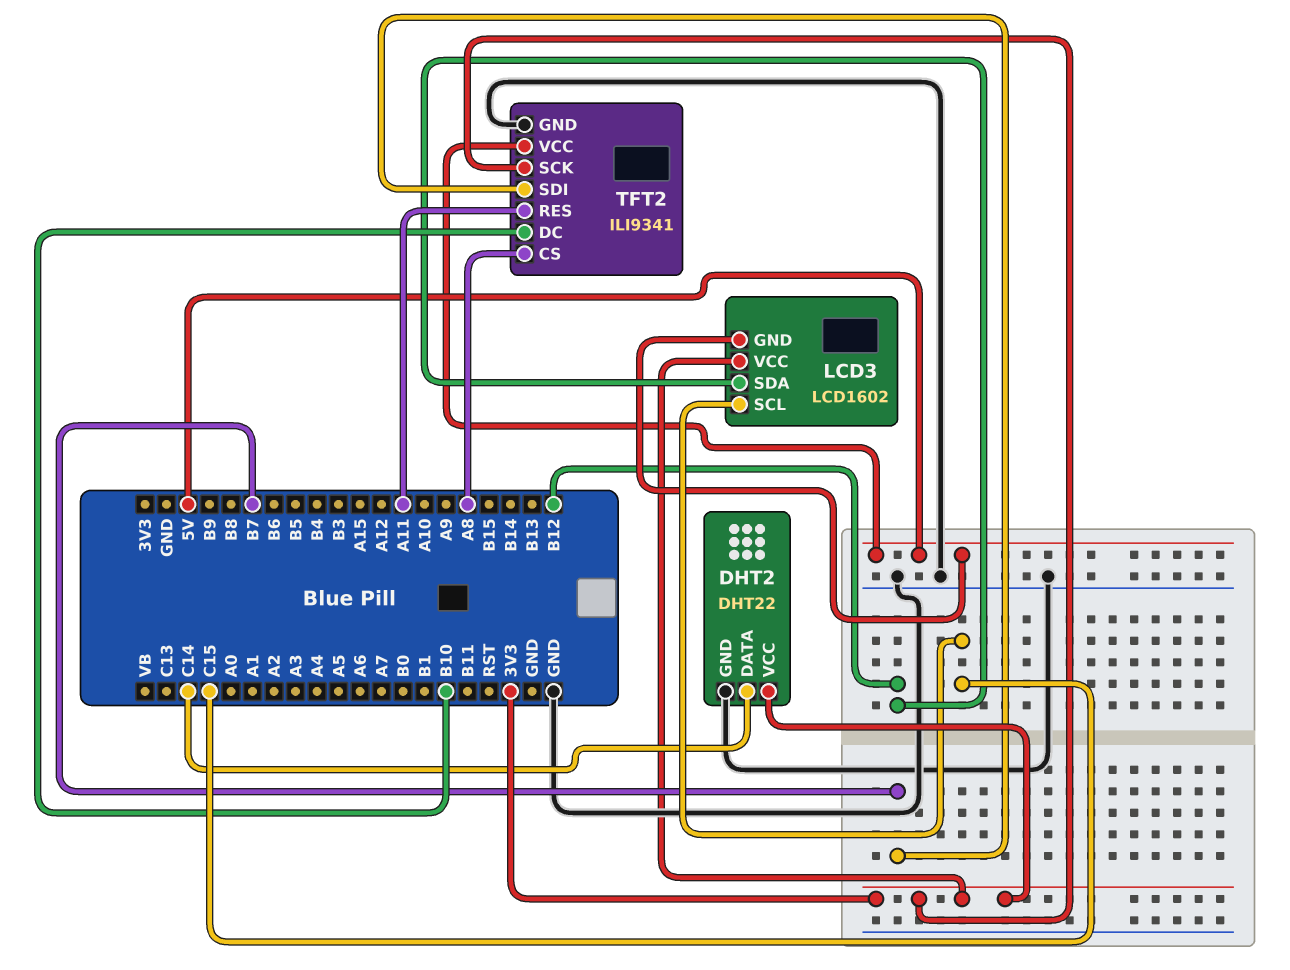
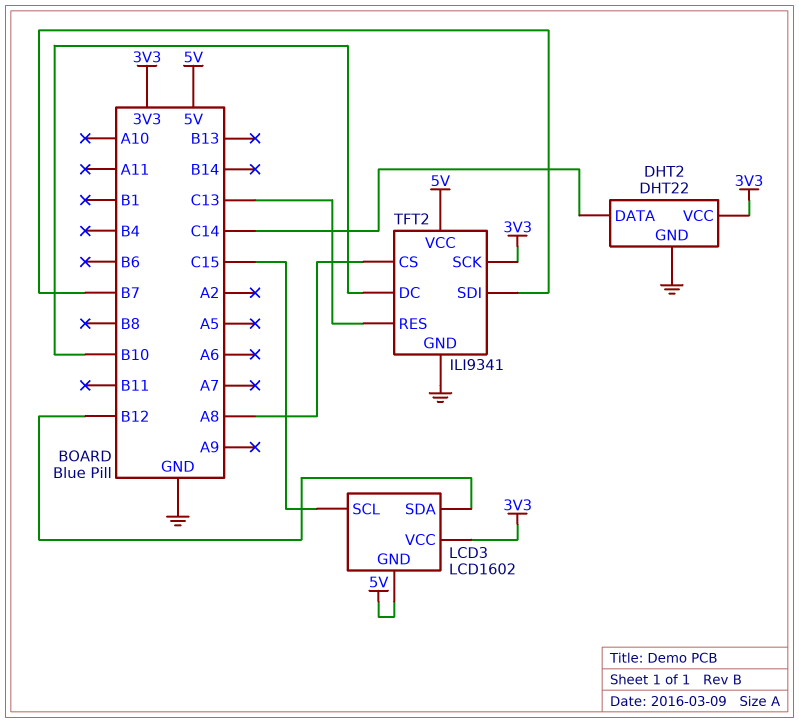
TFT2 pin RES: A11 -> C13

